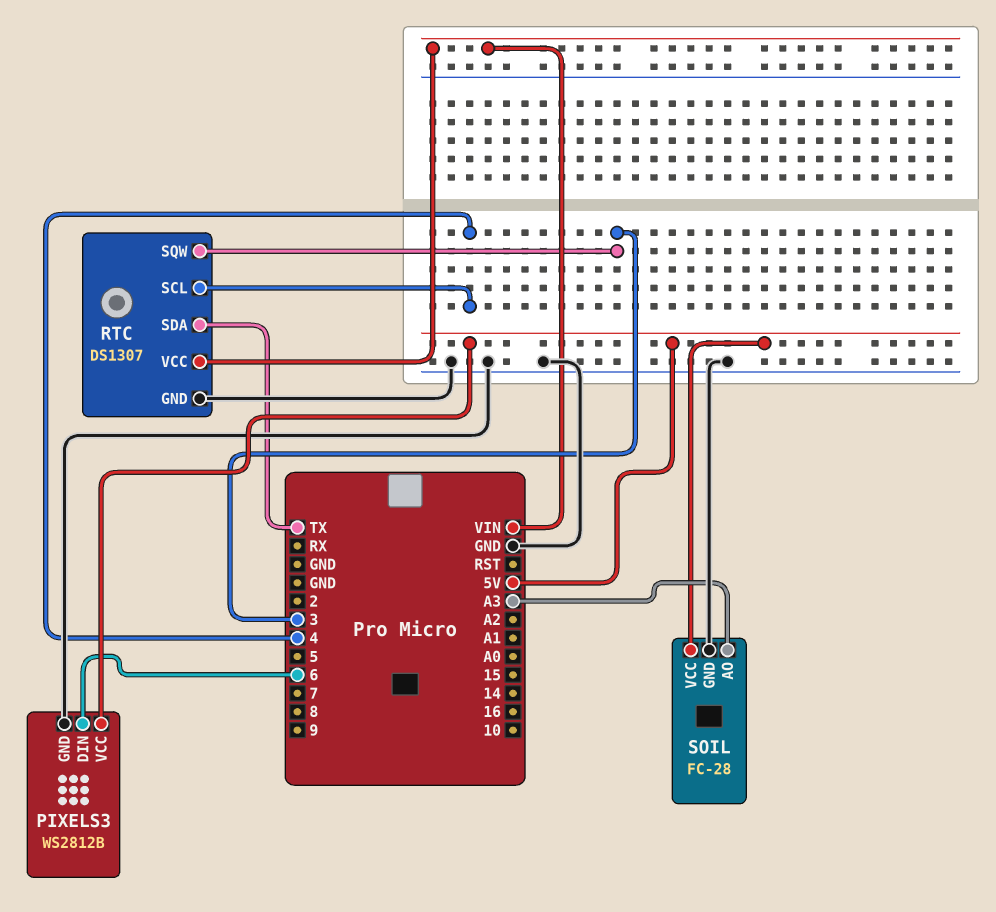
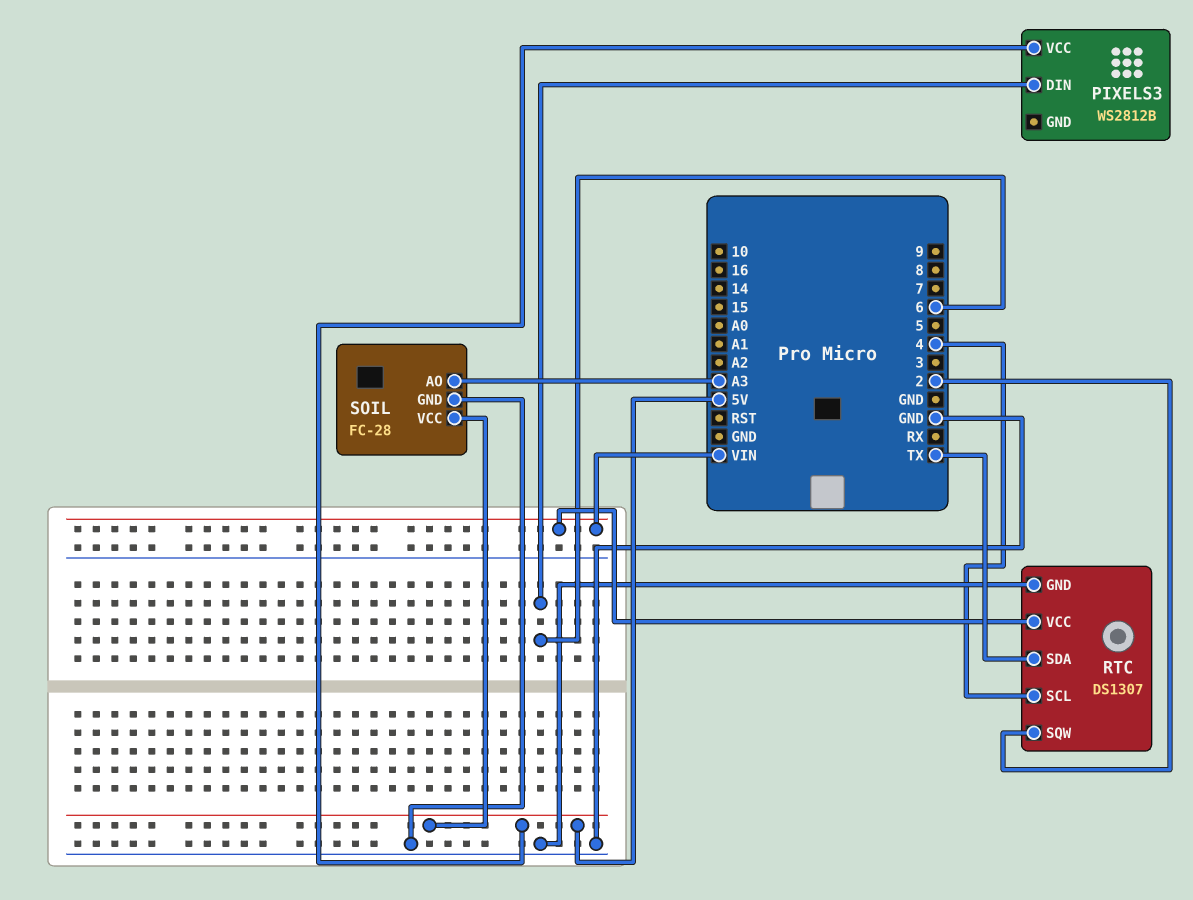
PIXELS3 pin GND: GND -> none
RTC pin SQW: 3 -> 2

